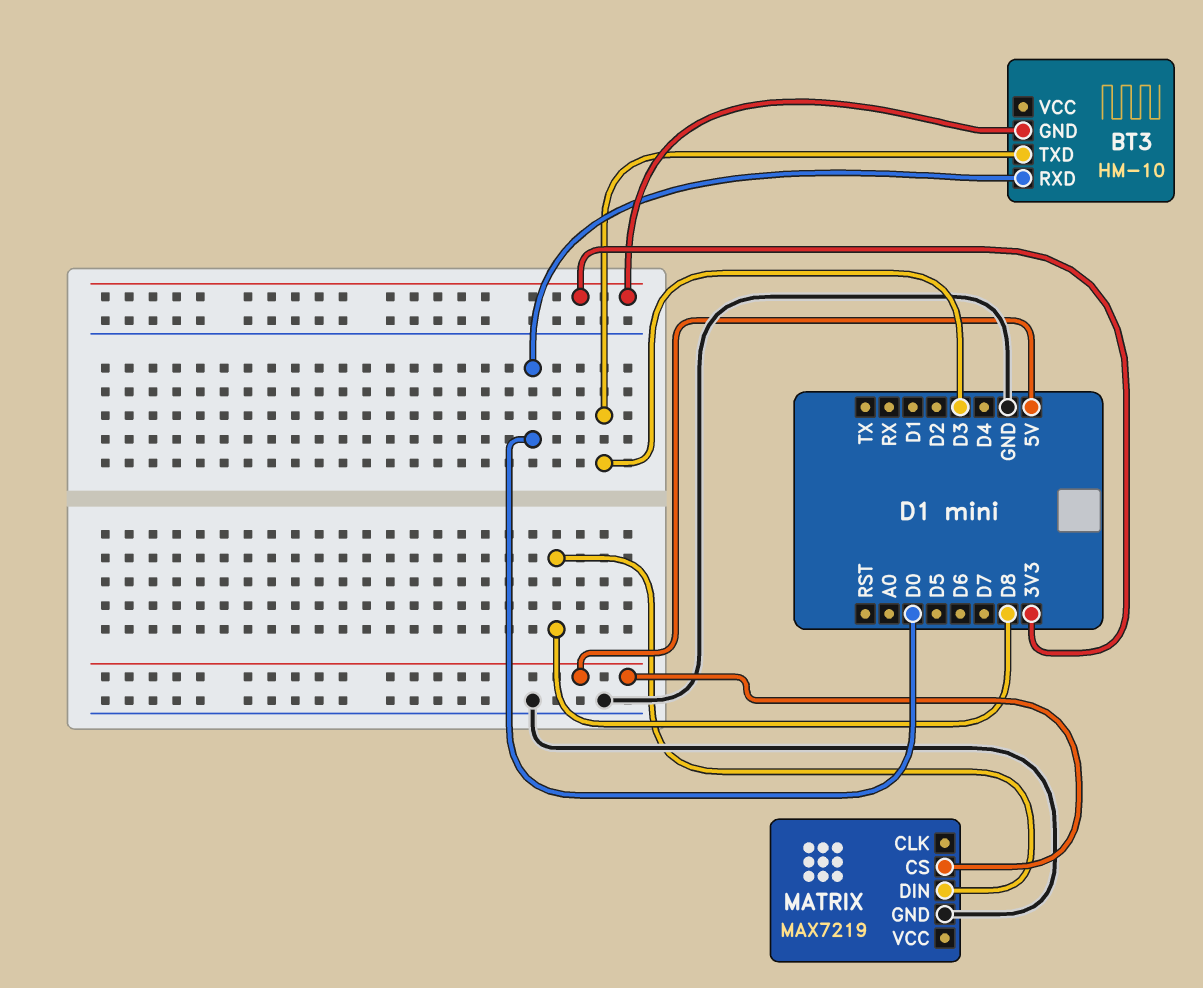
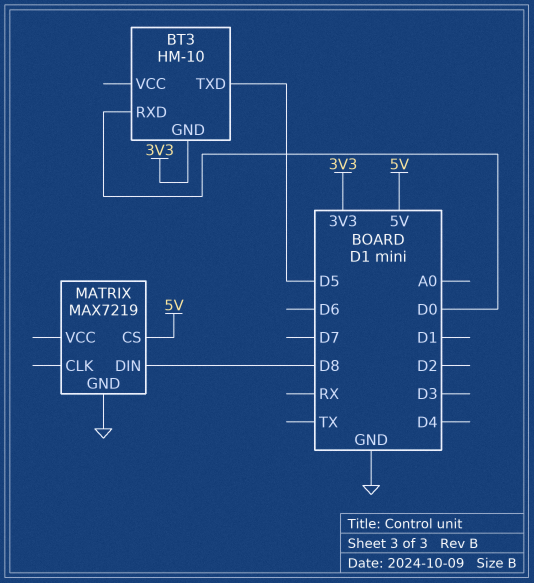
BT3 pin TXD: D3 -> D5

